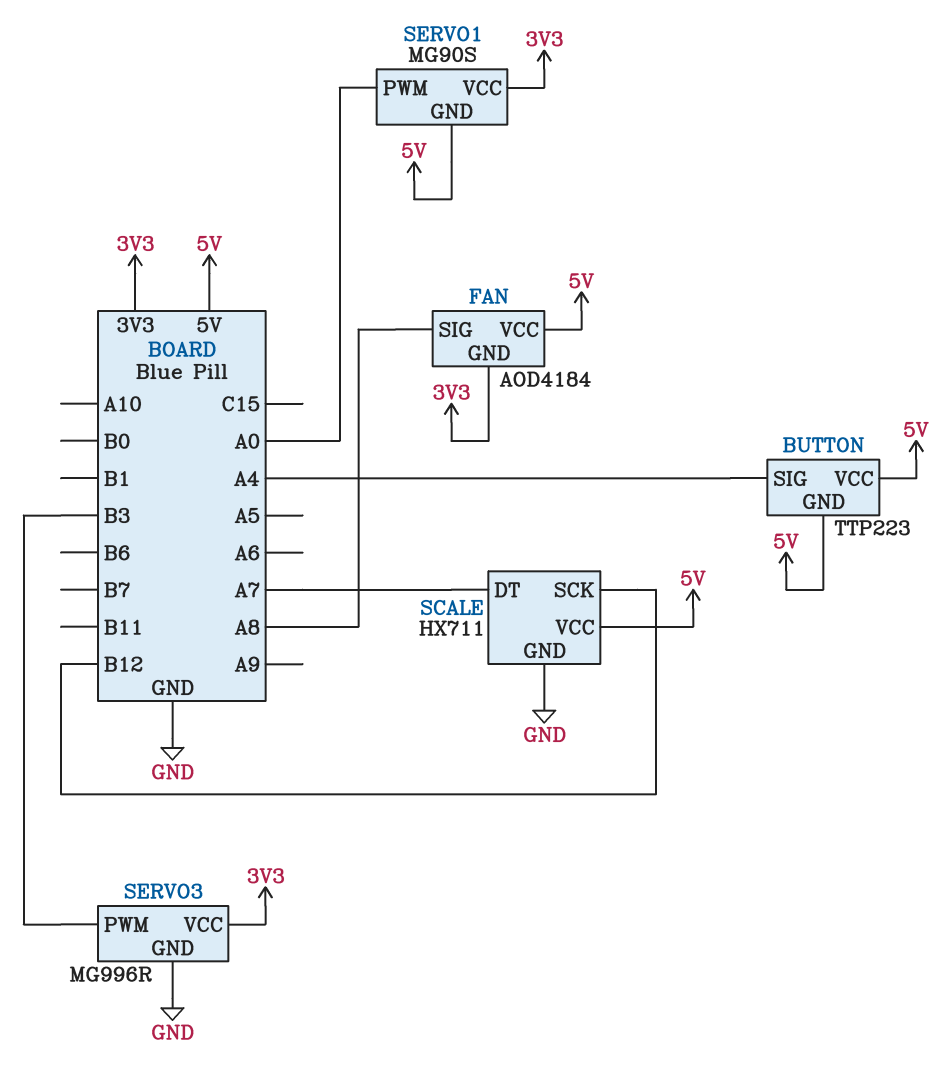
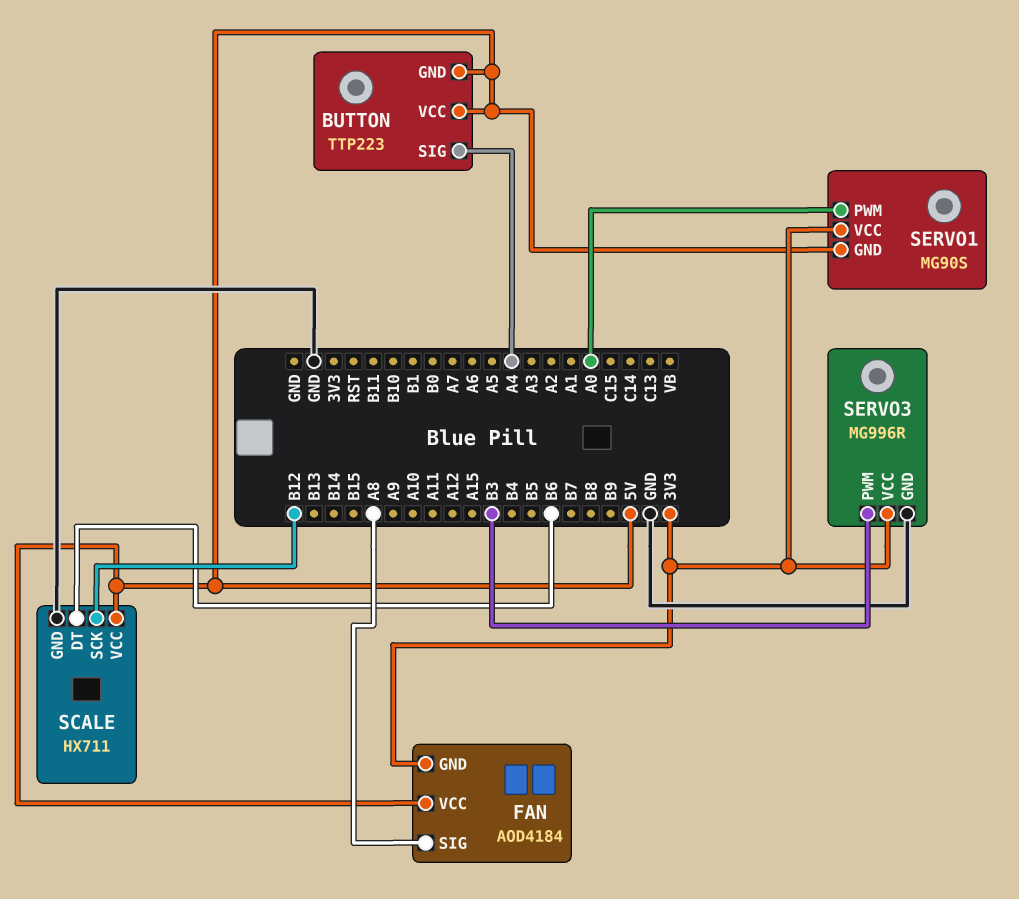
SCALE pin DT: A7 -> B6

